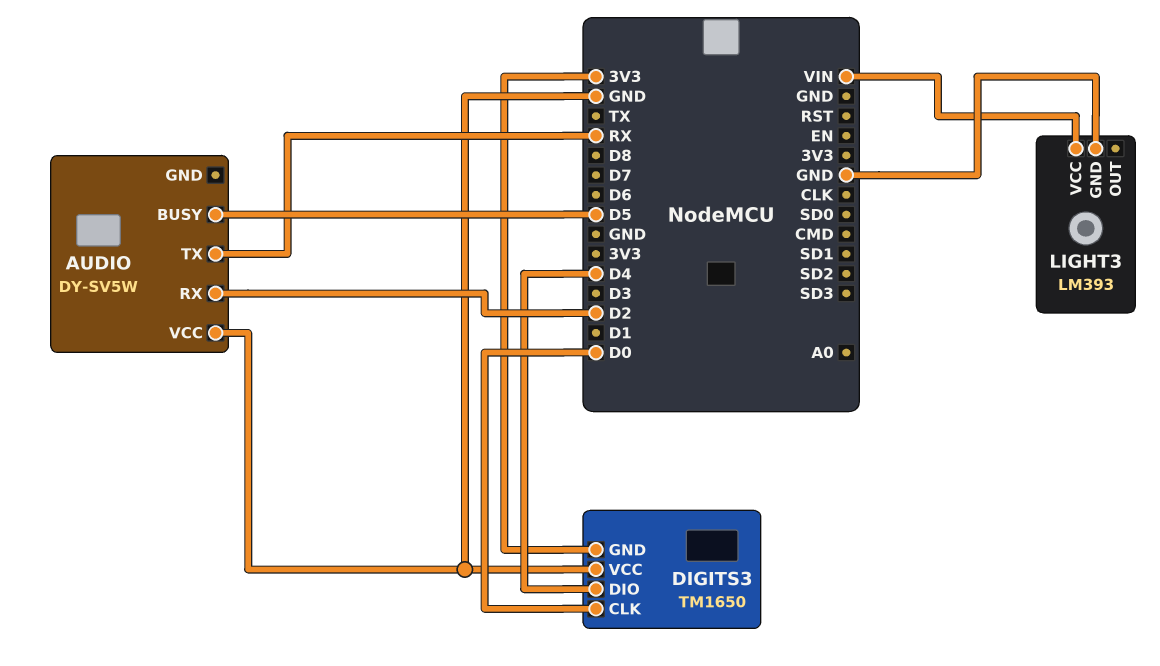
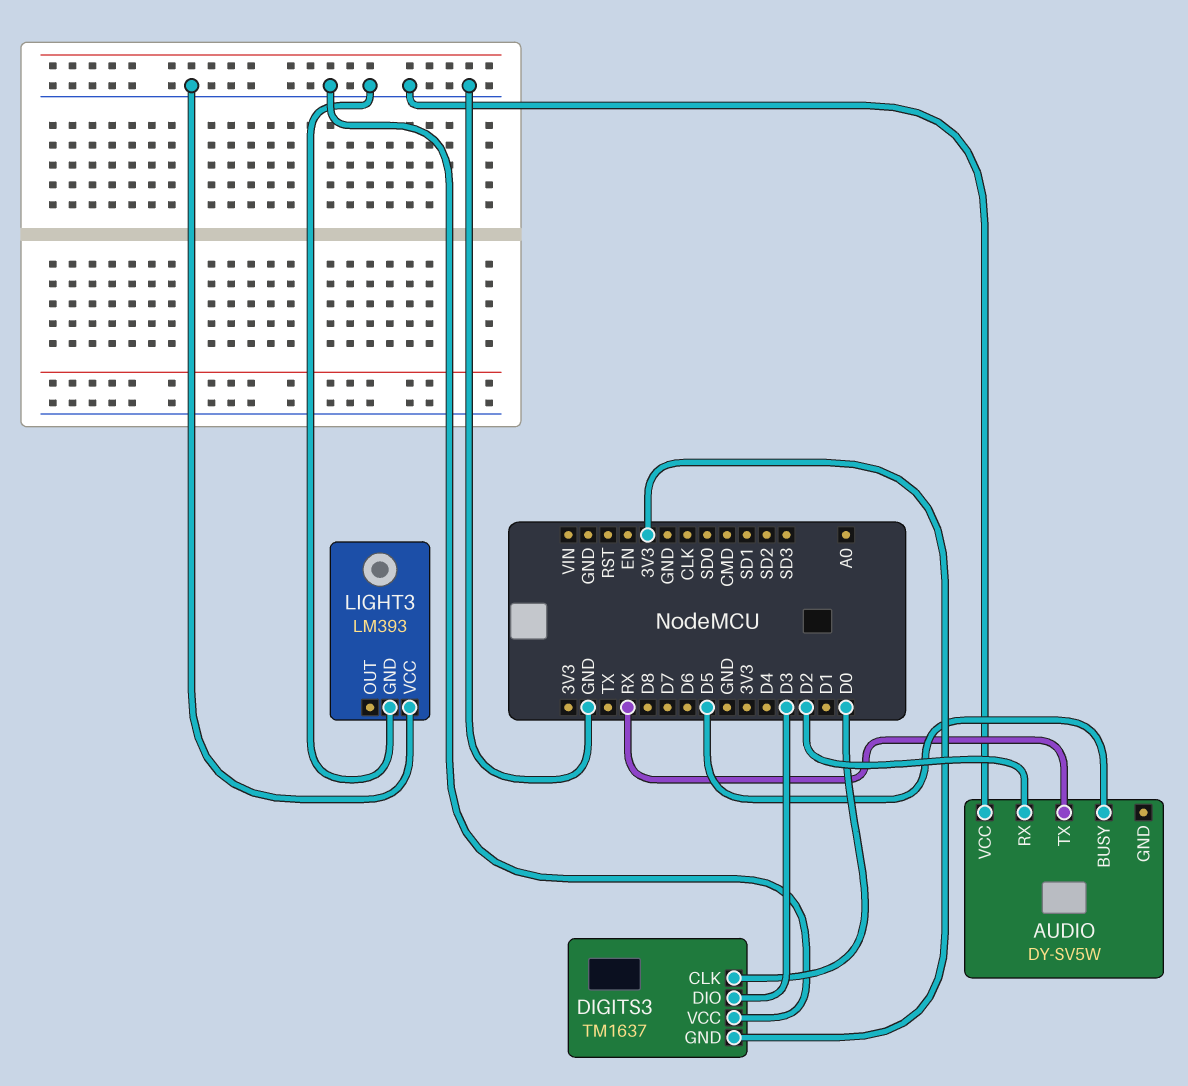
DIGITS3: TM1650 -> TM1637
DIGITS3 pin DIO: D4 -> D3
LIGHT3 pin VCC: VIN -> GND

